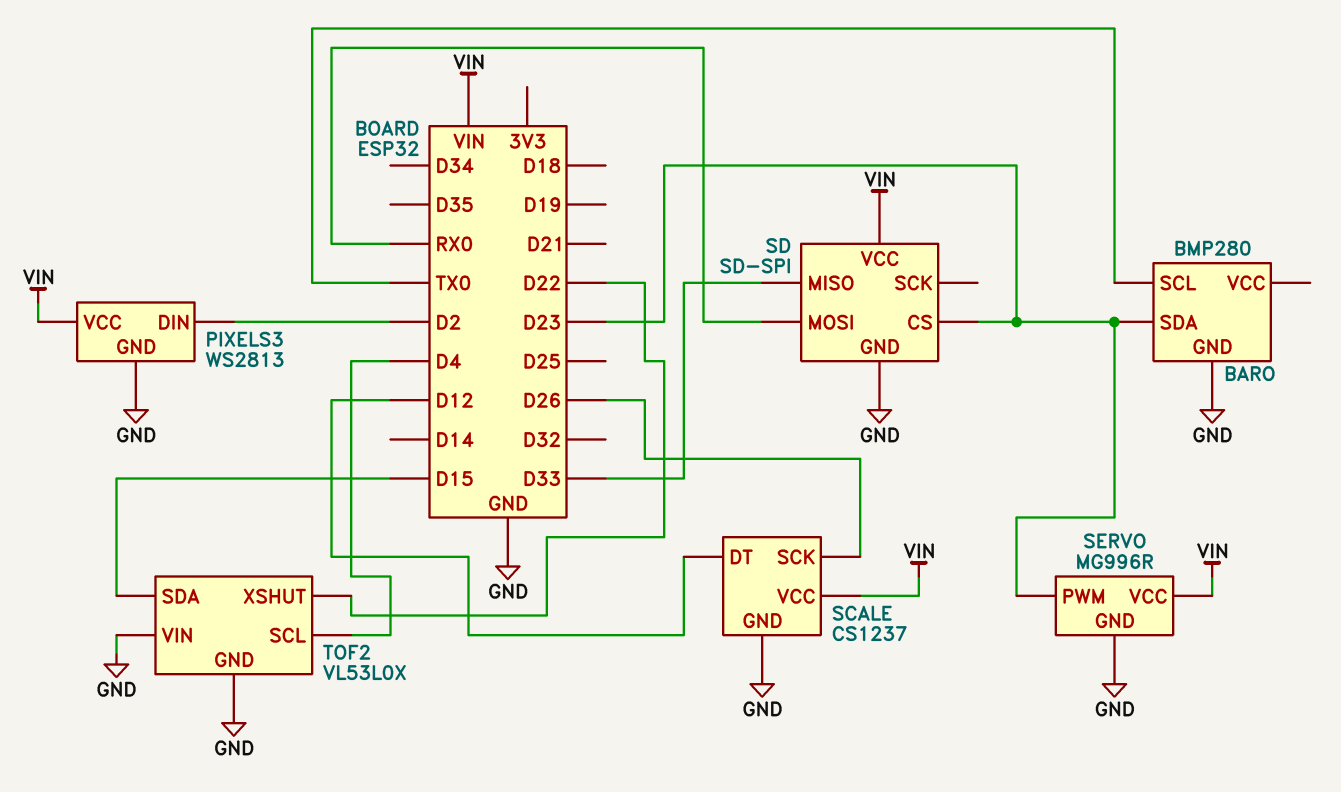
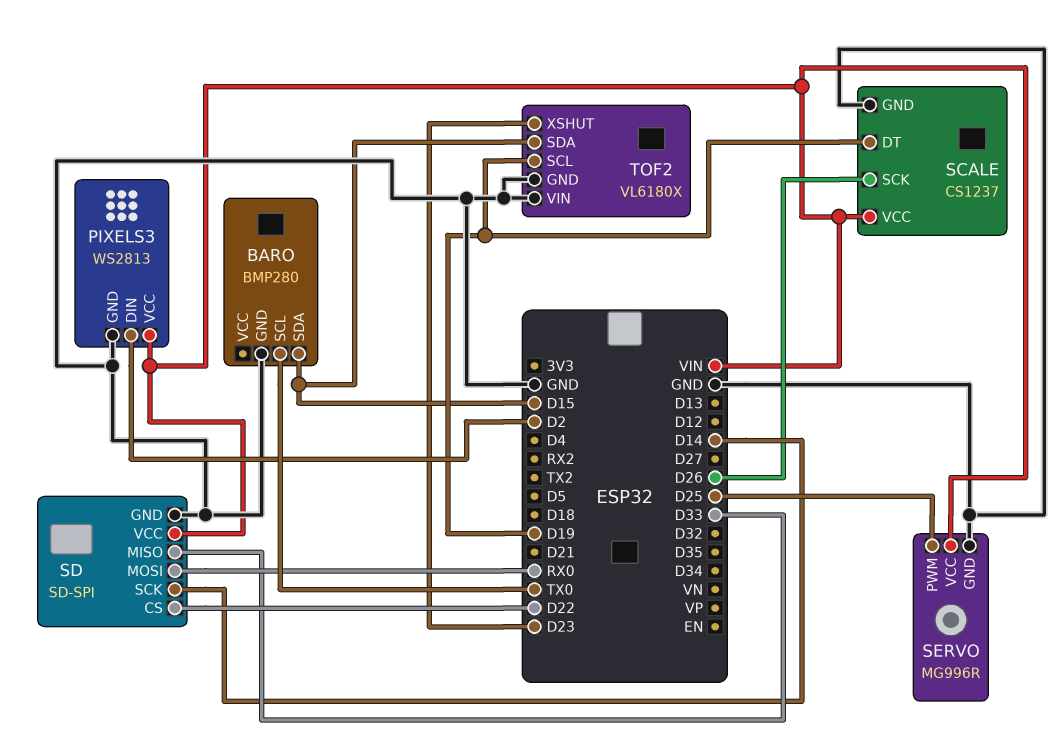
BARO pin SDA: D23 -> D15
SCALE pin DT: D12 -> D19
SD pin CS: D23 -> D22
SD pin SCK: none -> D14
SERVO pin PWM: D23 -> D25
TOF2: VL53L0X -> VL6180X
TOF2 pin SCL: D4 -> D19
TOF2 pin XSHUT: D22 -> D23

